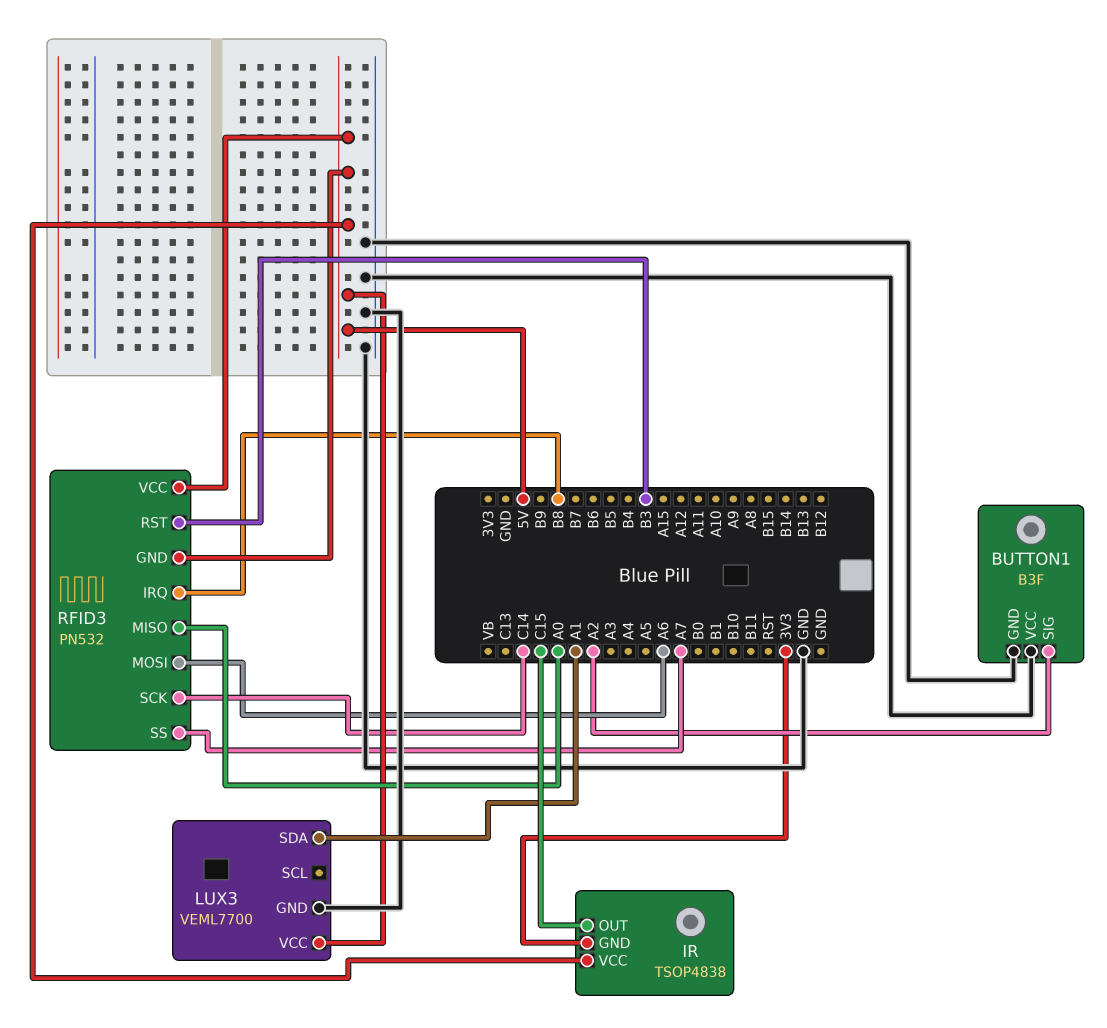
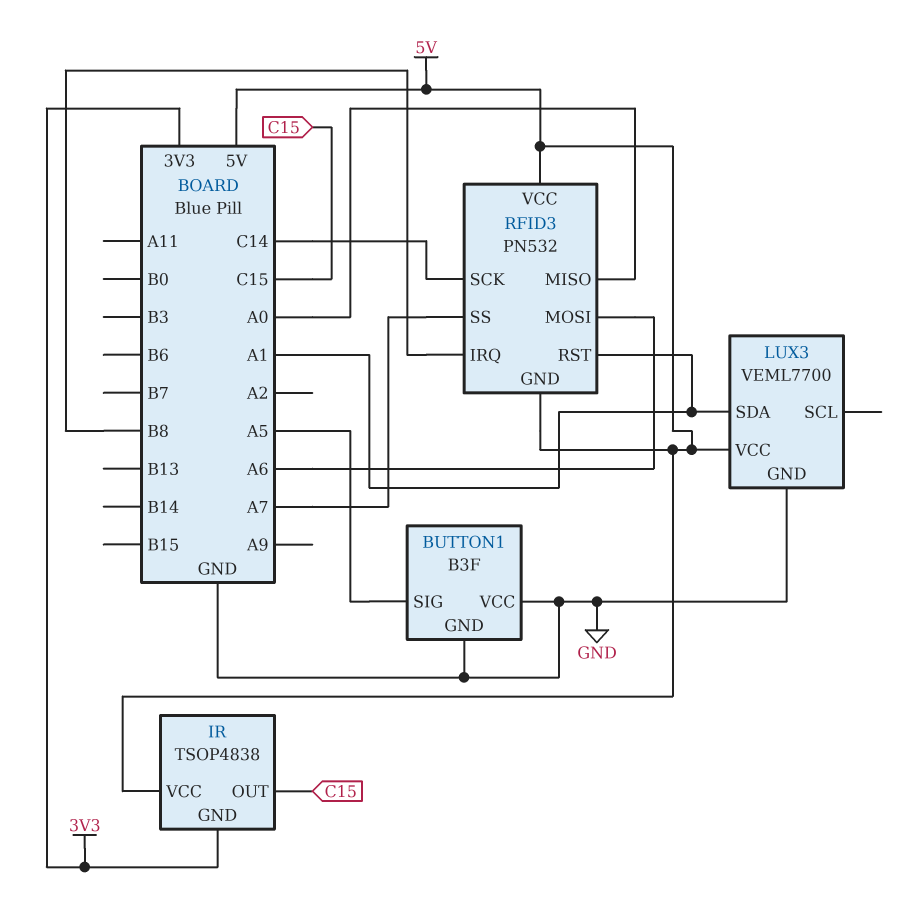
BUTTON1 pin SIG: A2 -> A5
RFID3 pin RST: B3 -> A1

